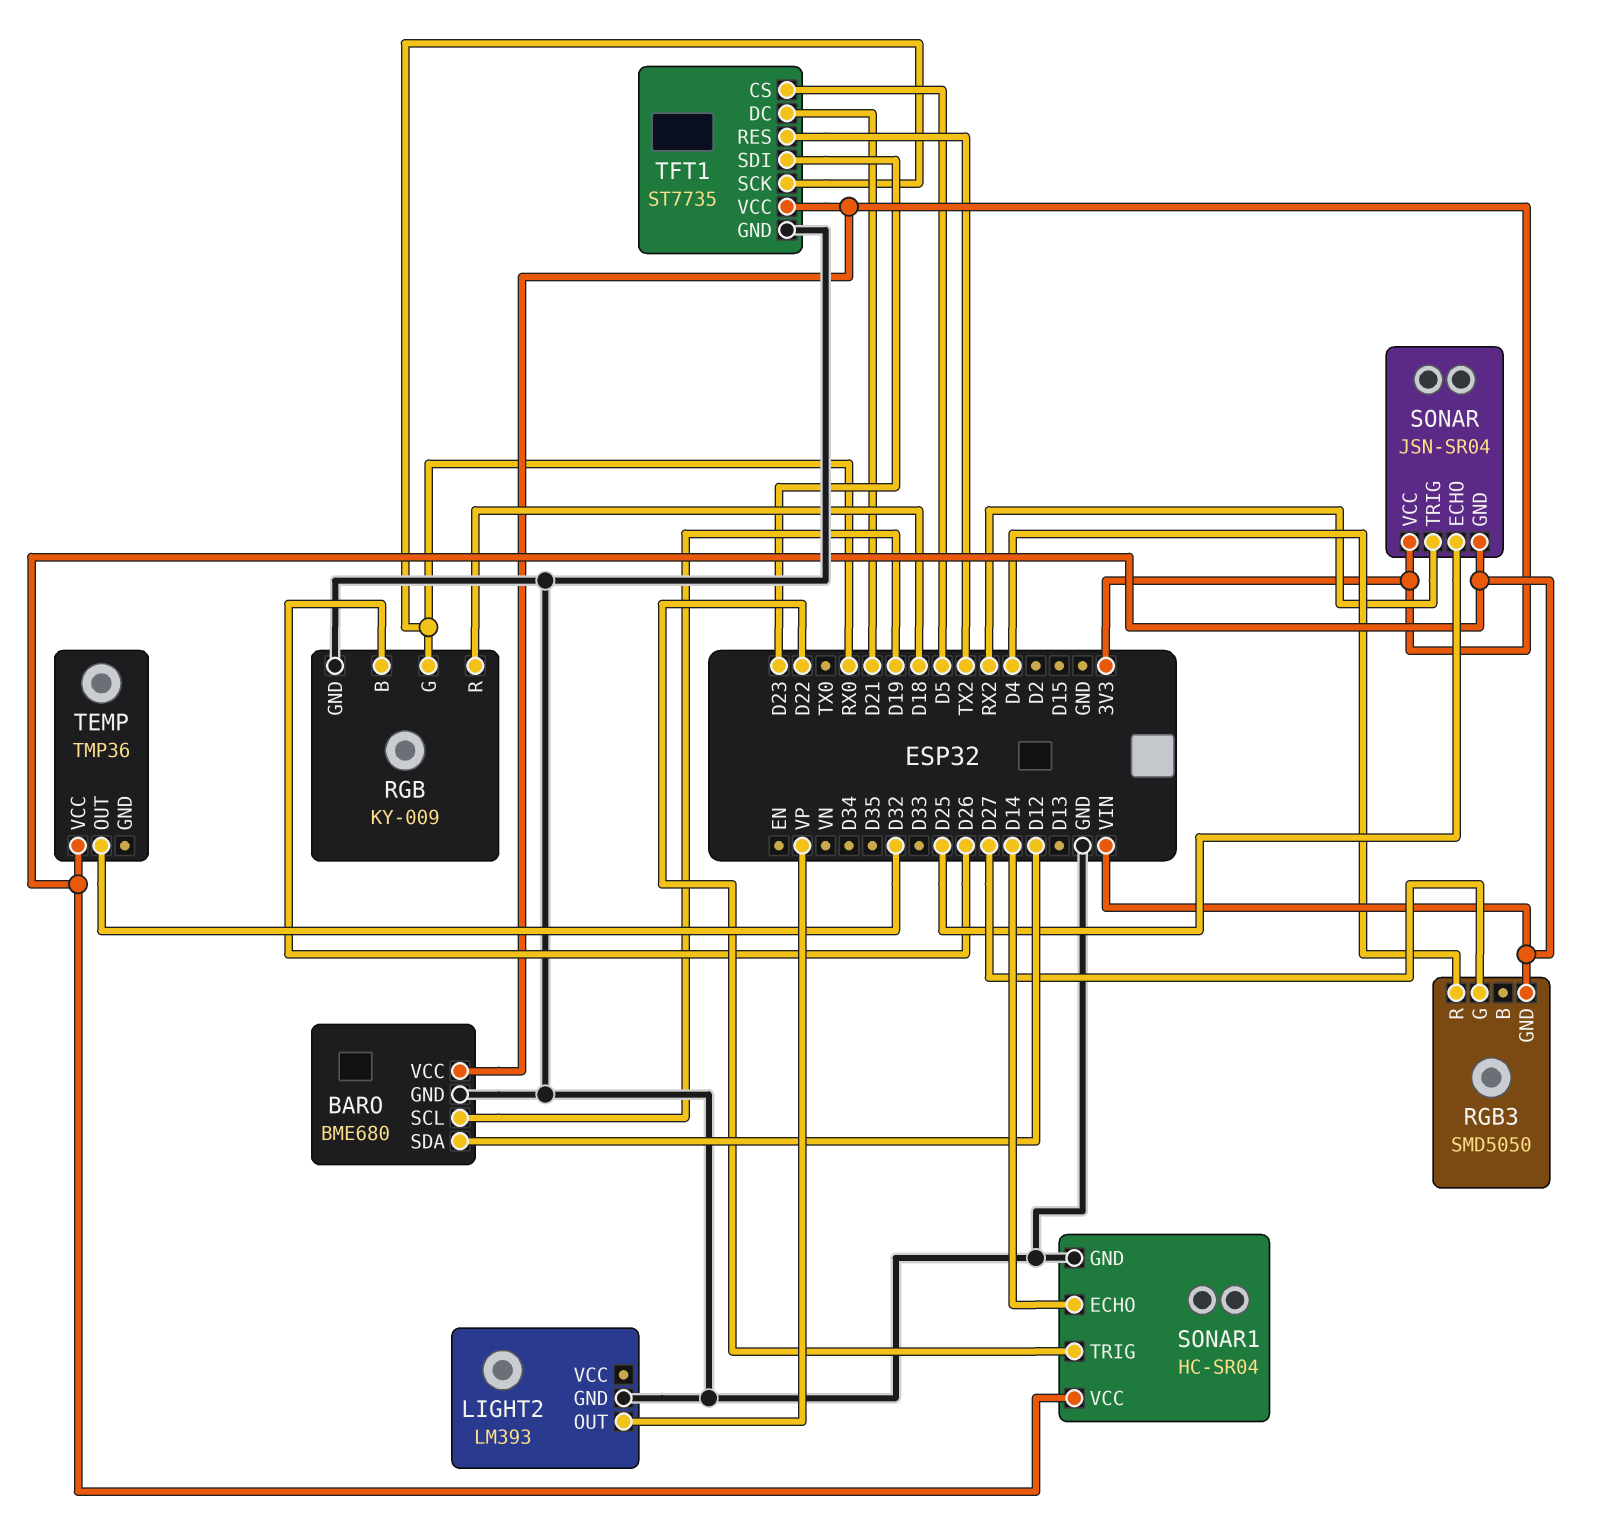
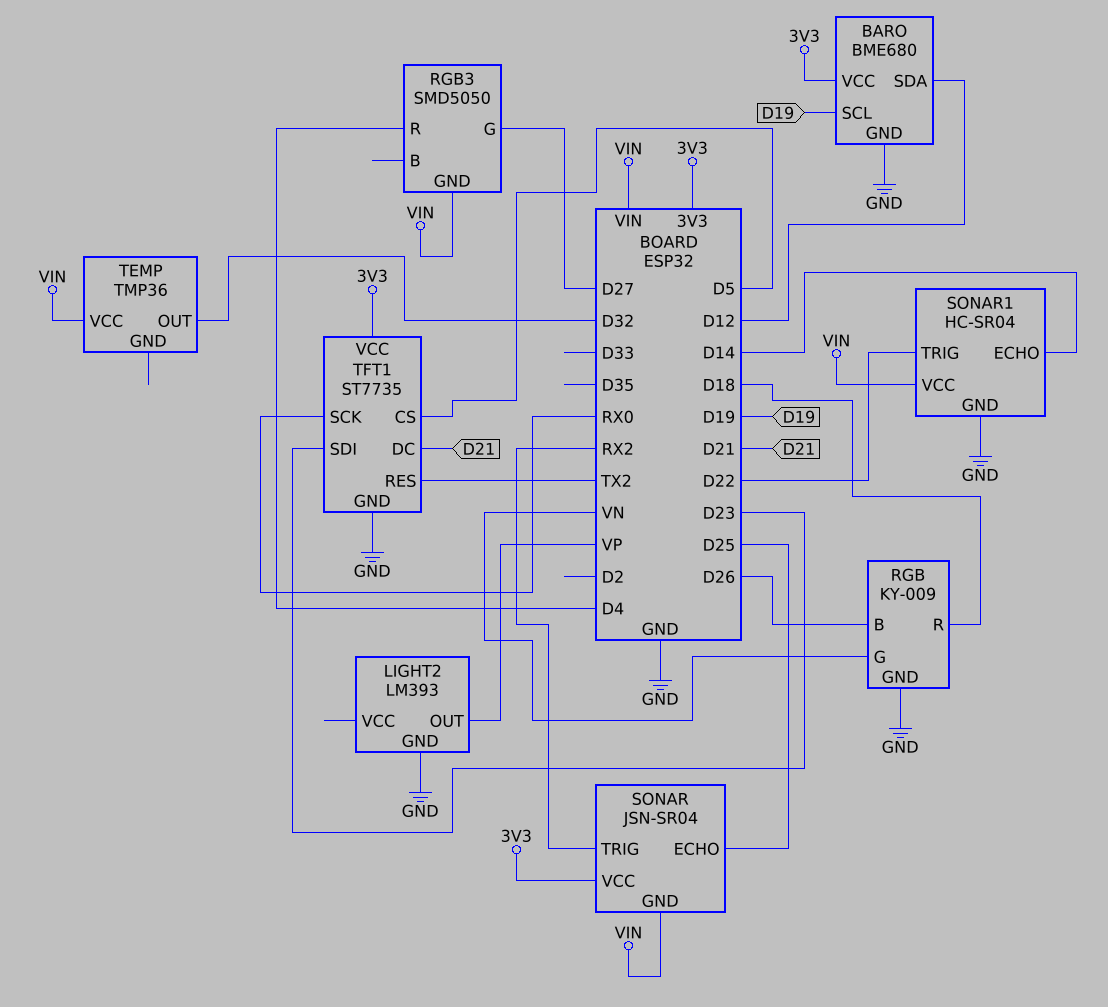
RGB pin G: RX0 -> VN

